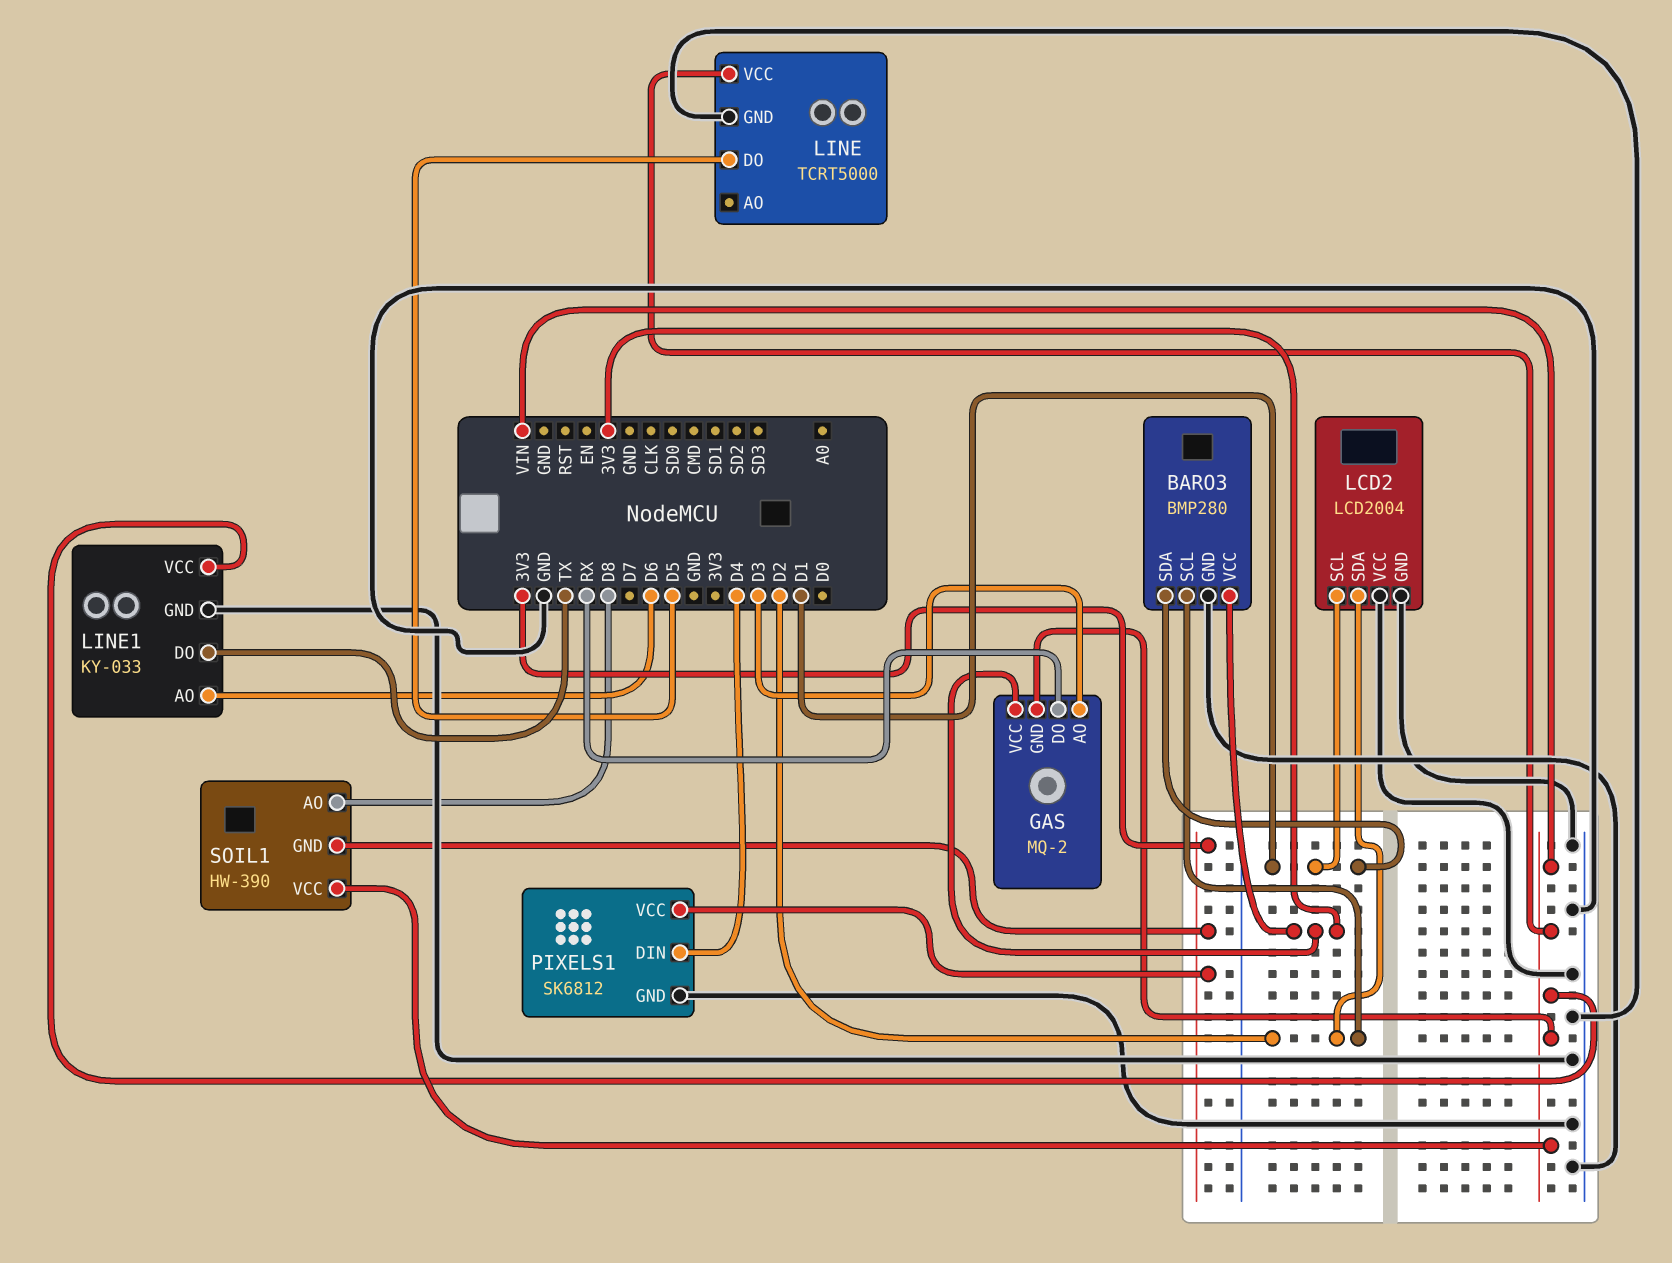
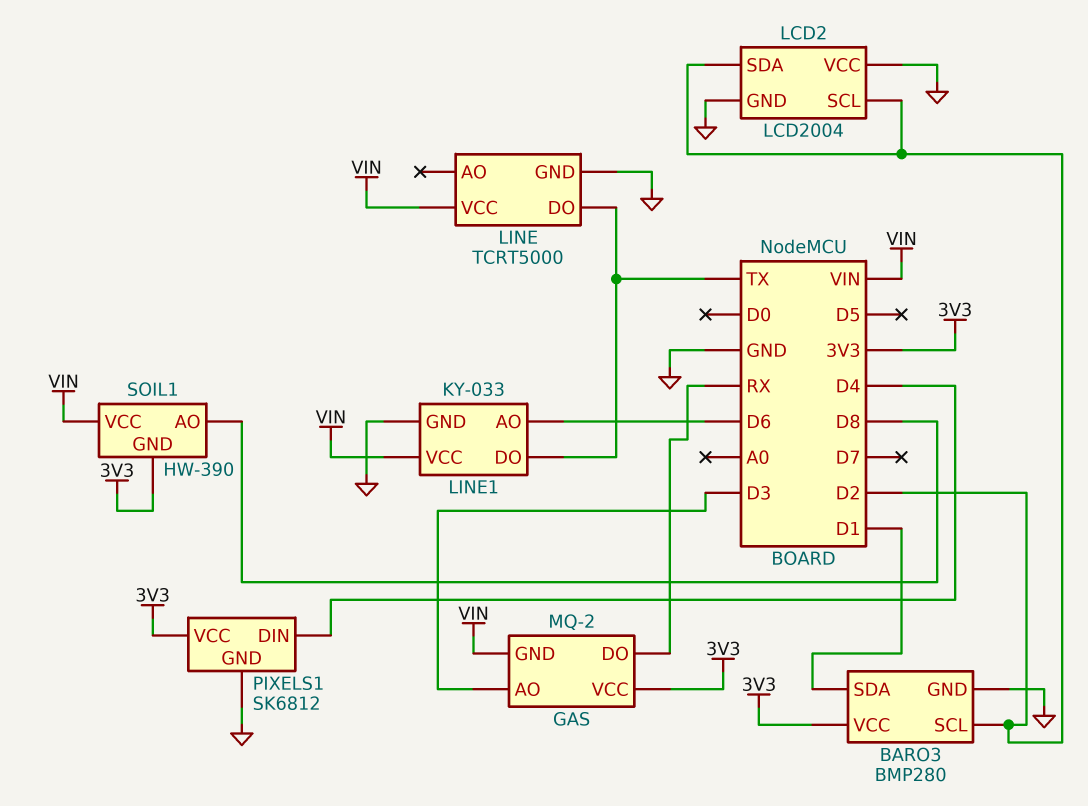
LCD2 pin SCL: D1 -> D2
LINE pin DO: D5 -> TX

